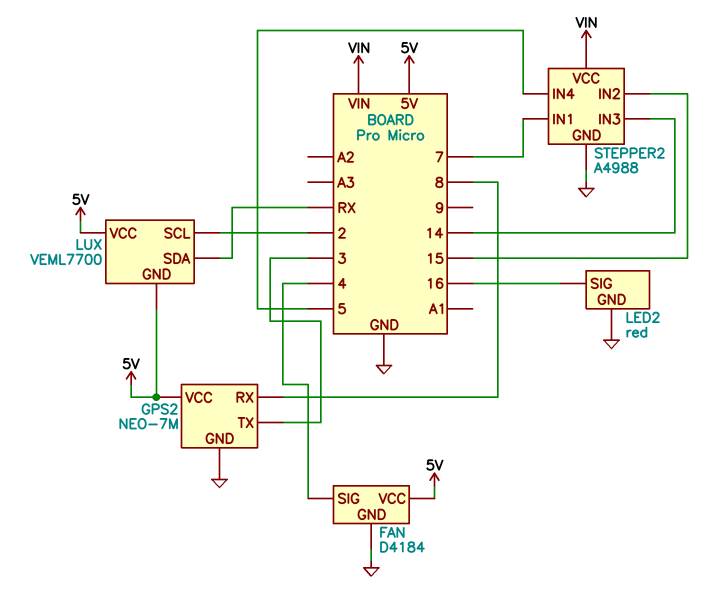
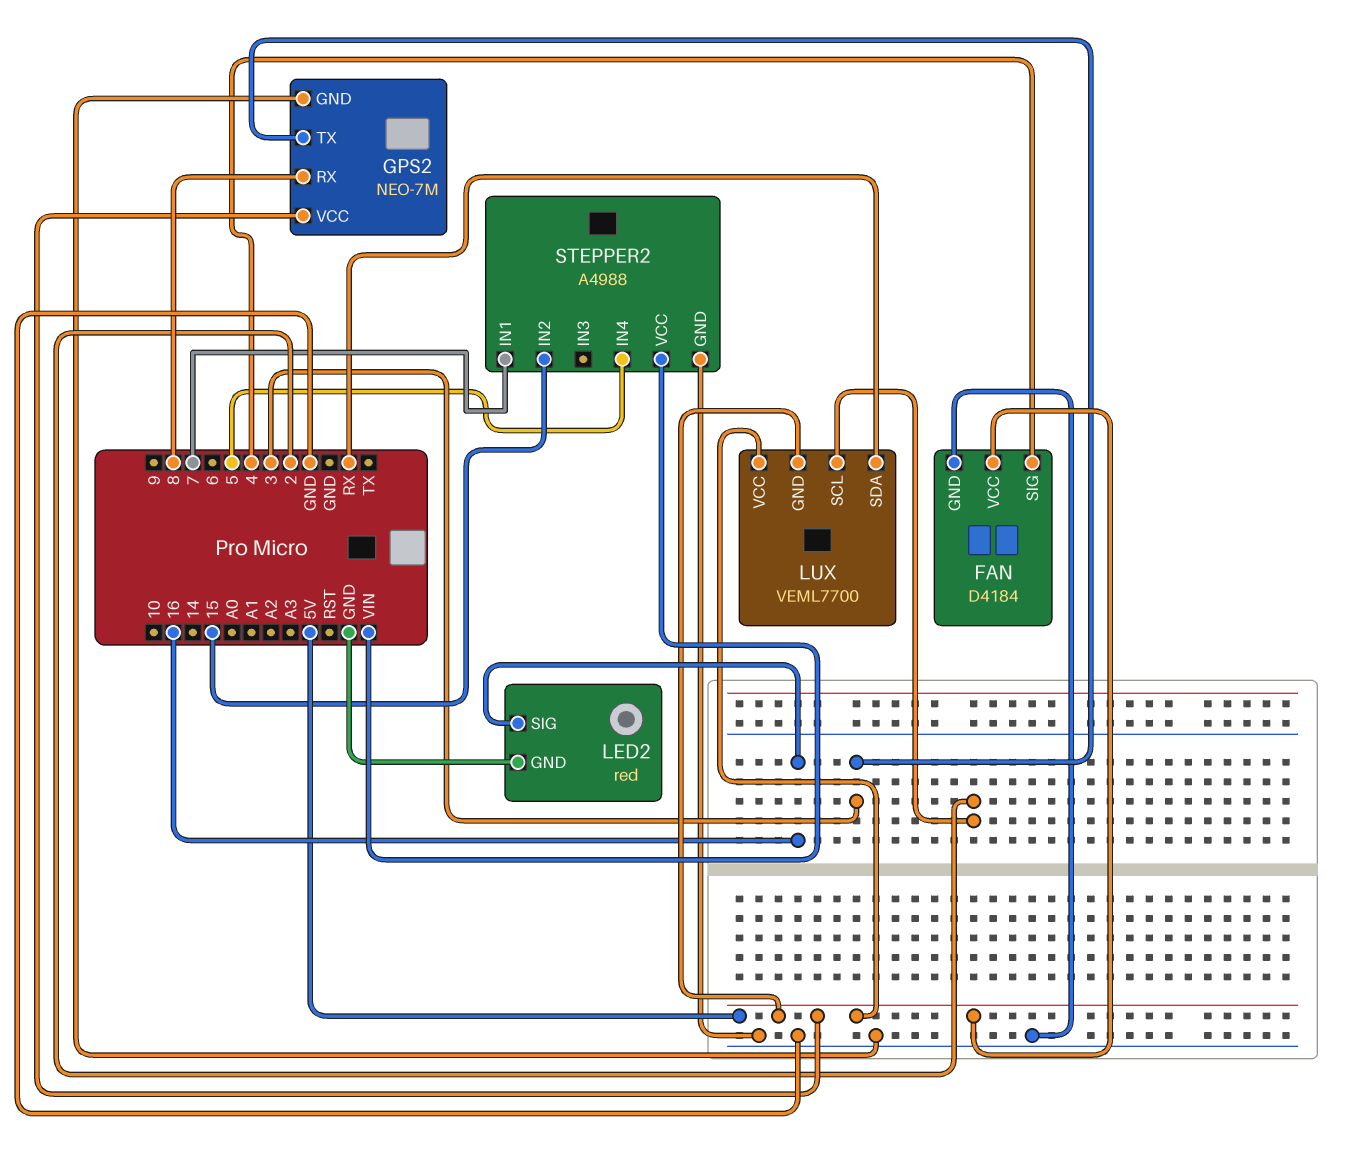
STEPPER2 pin IN3: 14 -> none

